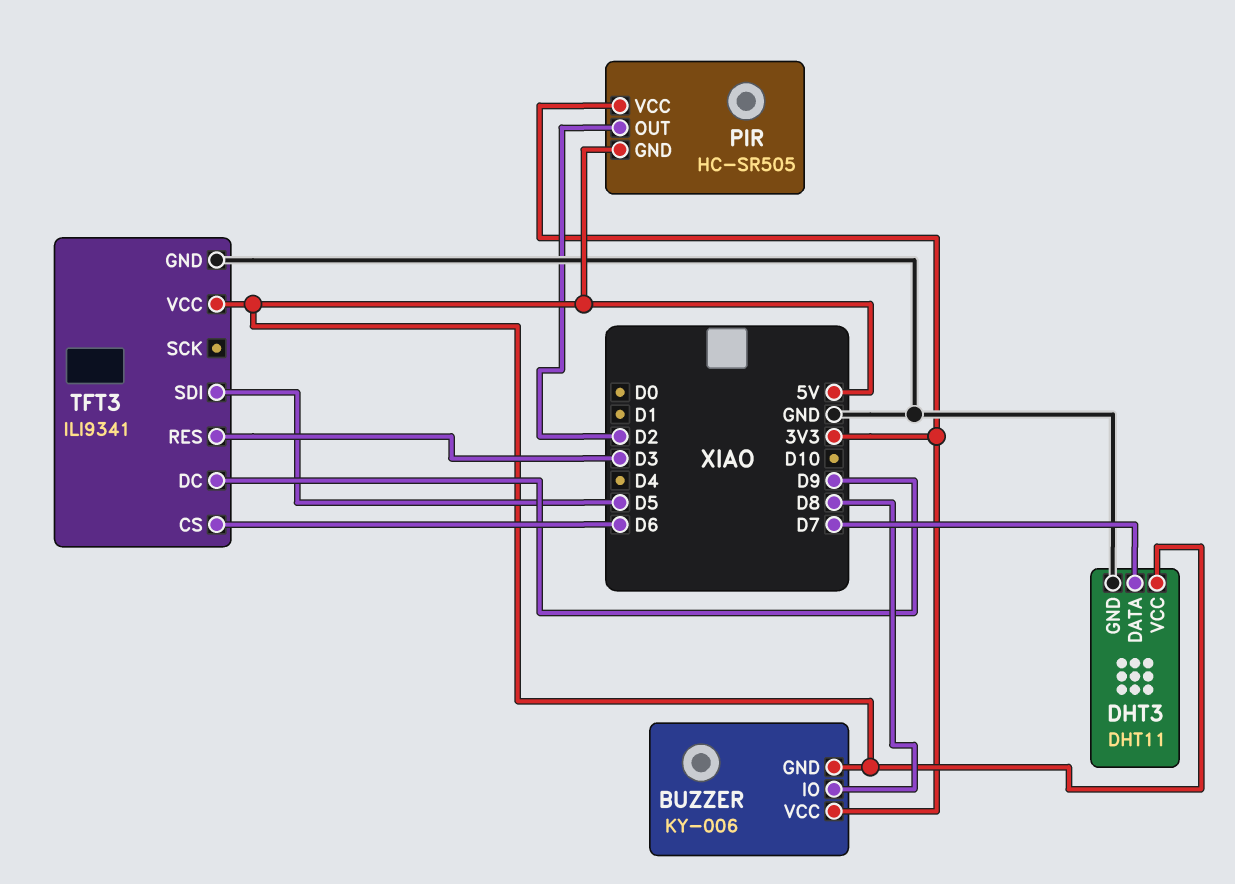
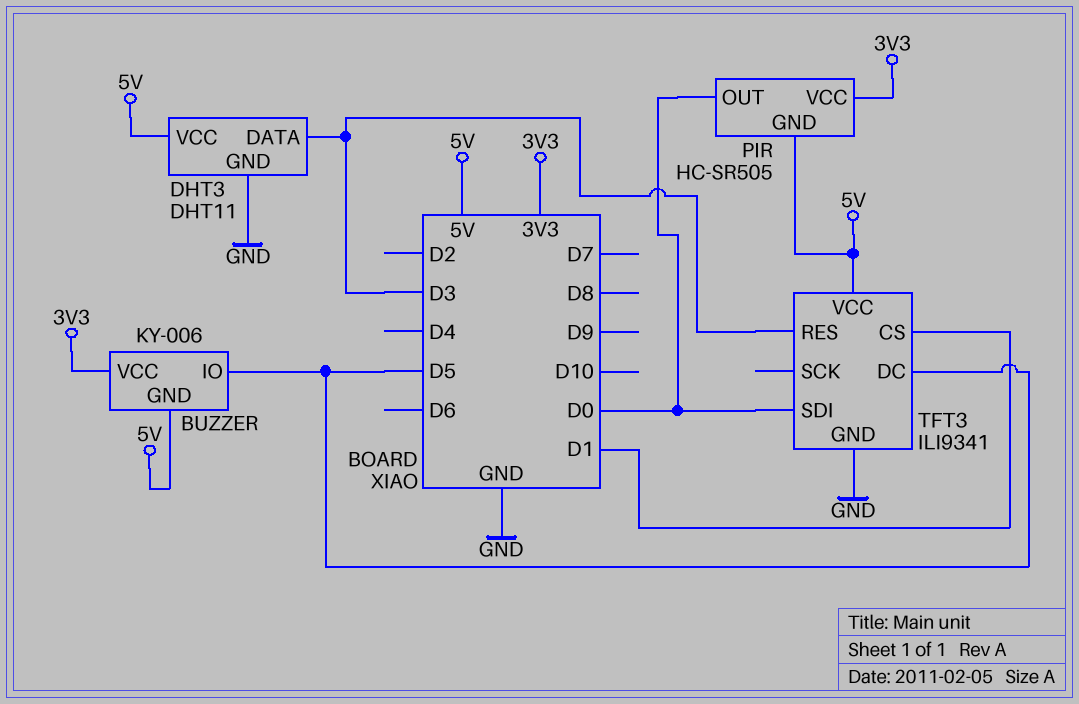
BUZZER pin IO: D8 -> D5
DHT3 pin DATA: D7 -> D3
PIR pin OUT: D2 -> D0
TFT3 pin CS: D6 -> D1
TFT3 pin DC: D9 -> D5
TFT3 pin SDI: D5 -> D0

